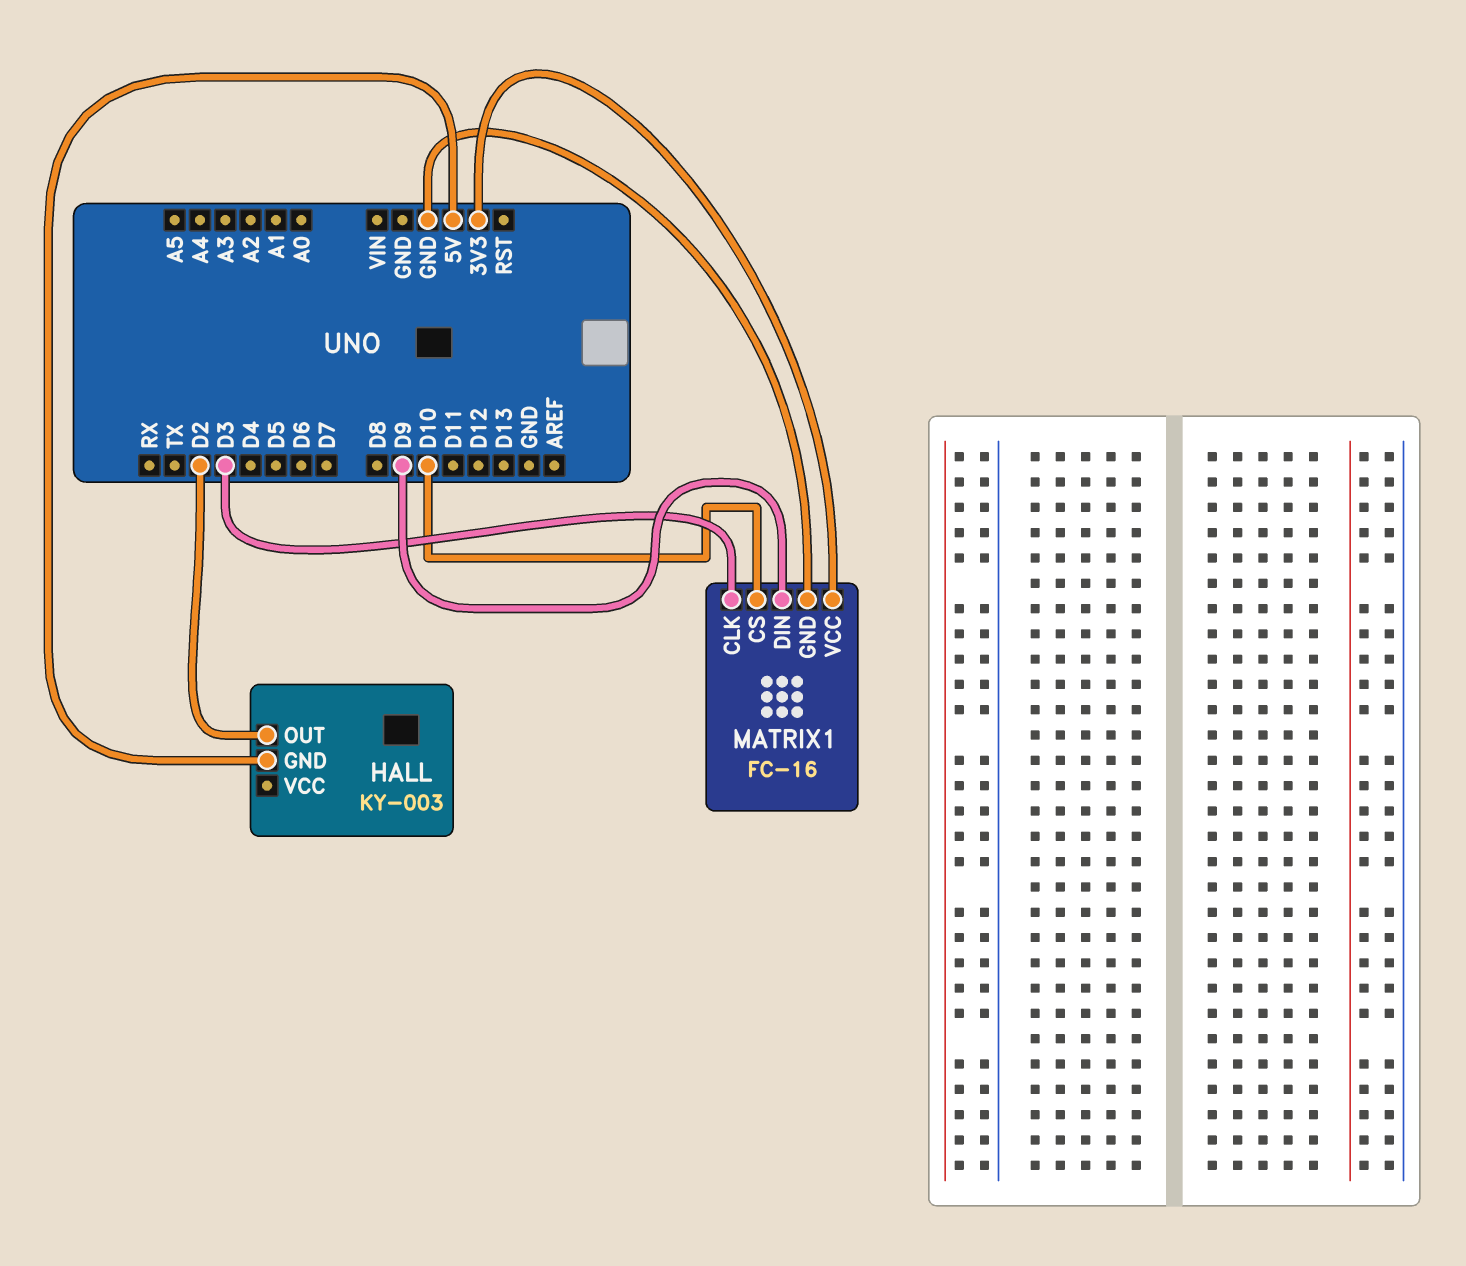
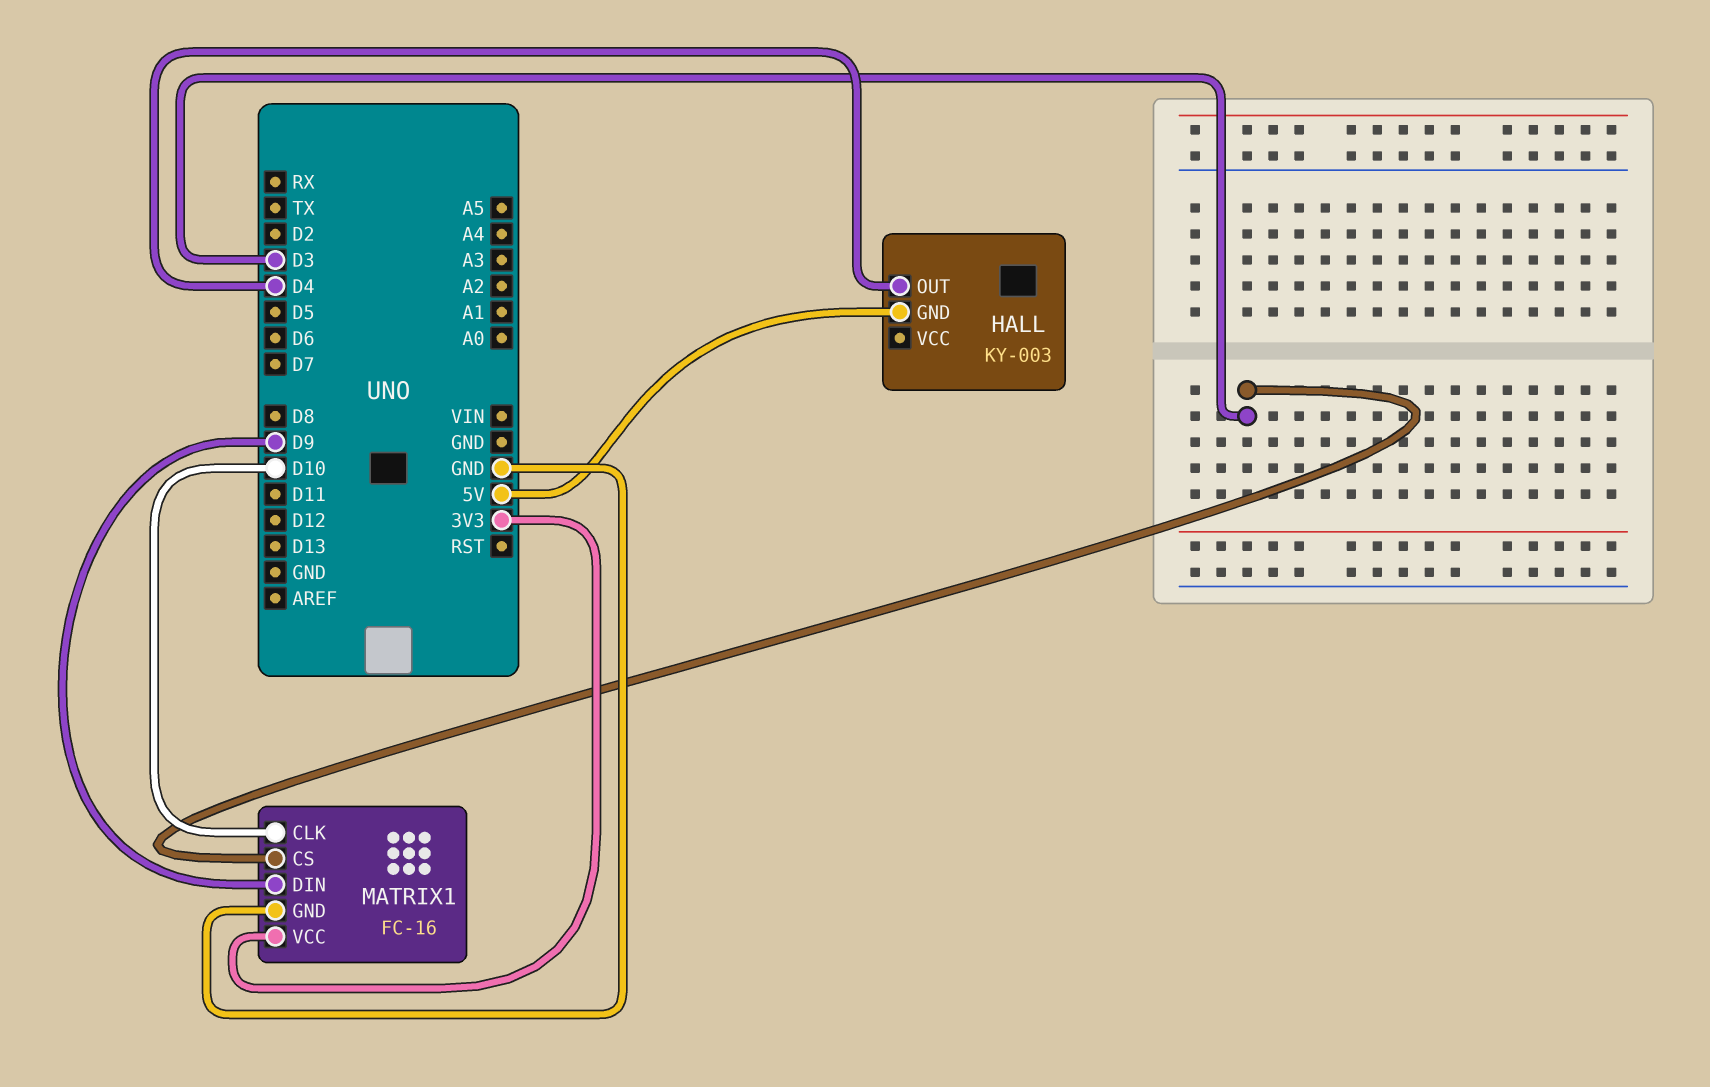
HALL pin OUT: D2 -> D4
MATRIX1 pin CLK: D3 -> D10
MATRIX1 pin CS: D10 -> D3

